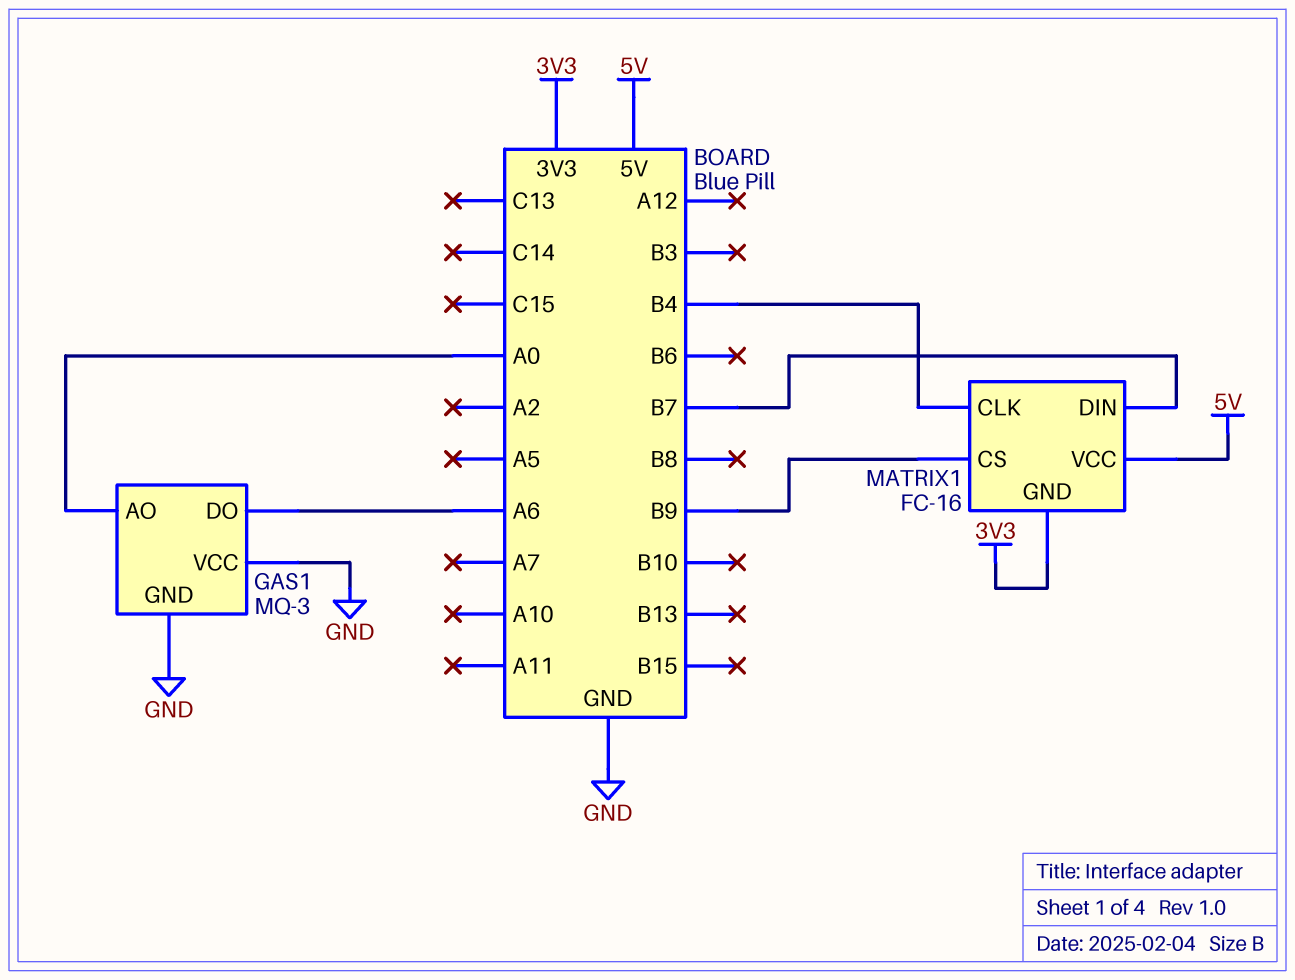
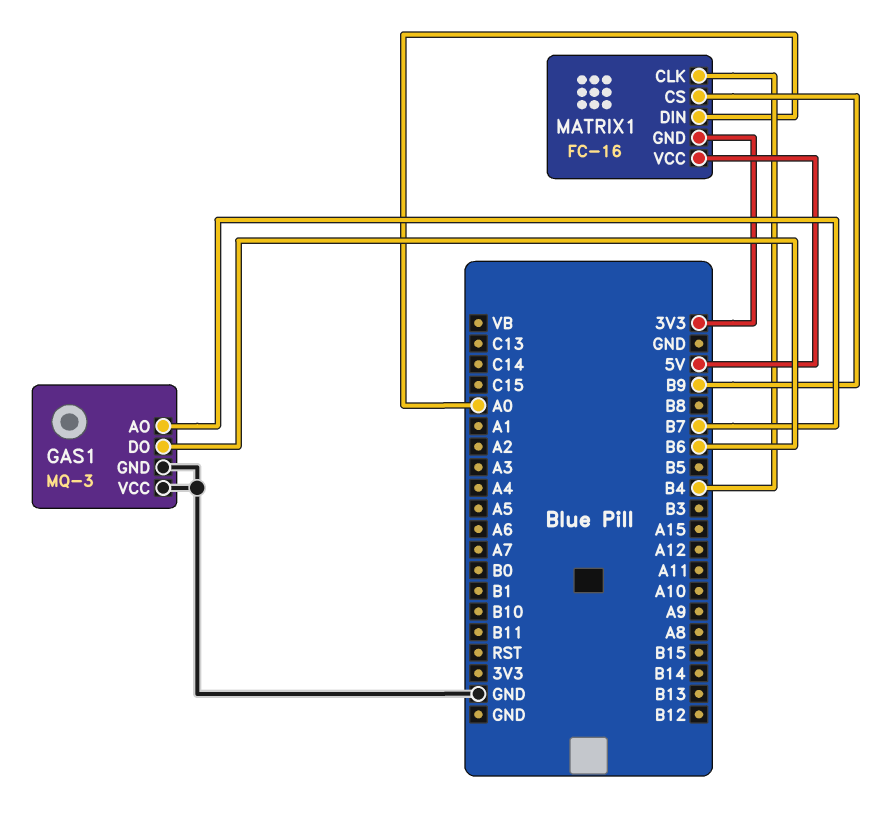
GAS1 pin AO: A0 -> B7
GAS1 pin DO: A6 -> B6
MATRIX1 pin DIN: B7 -> A0

